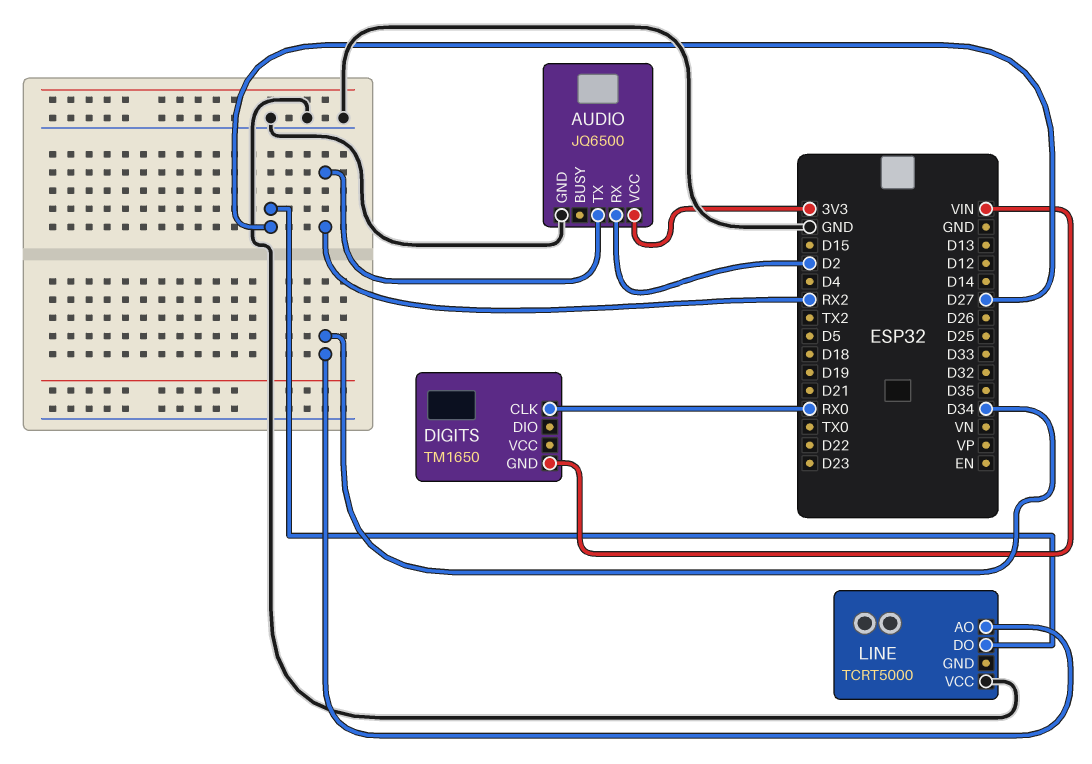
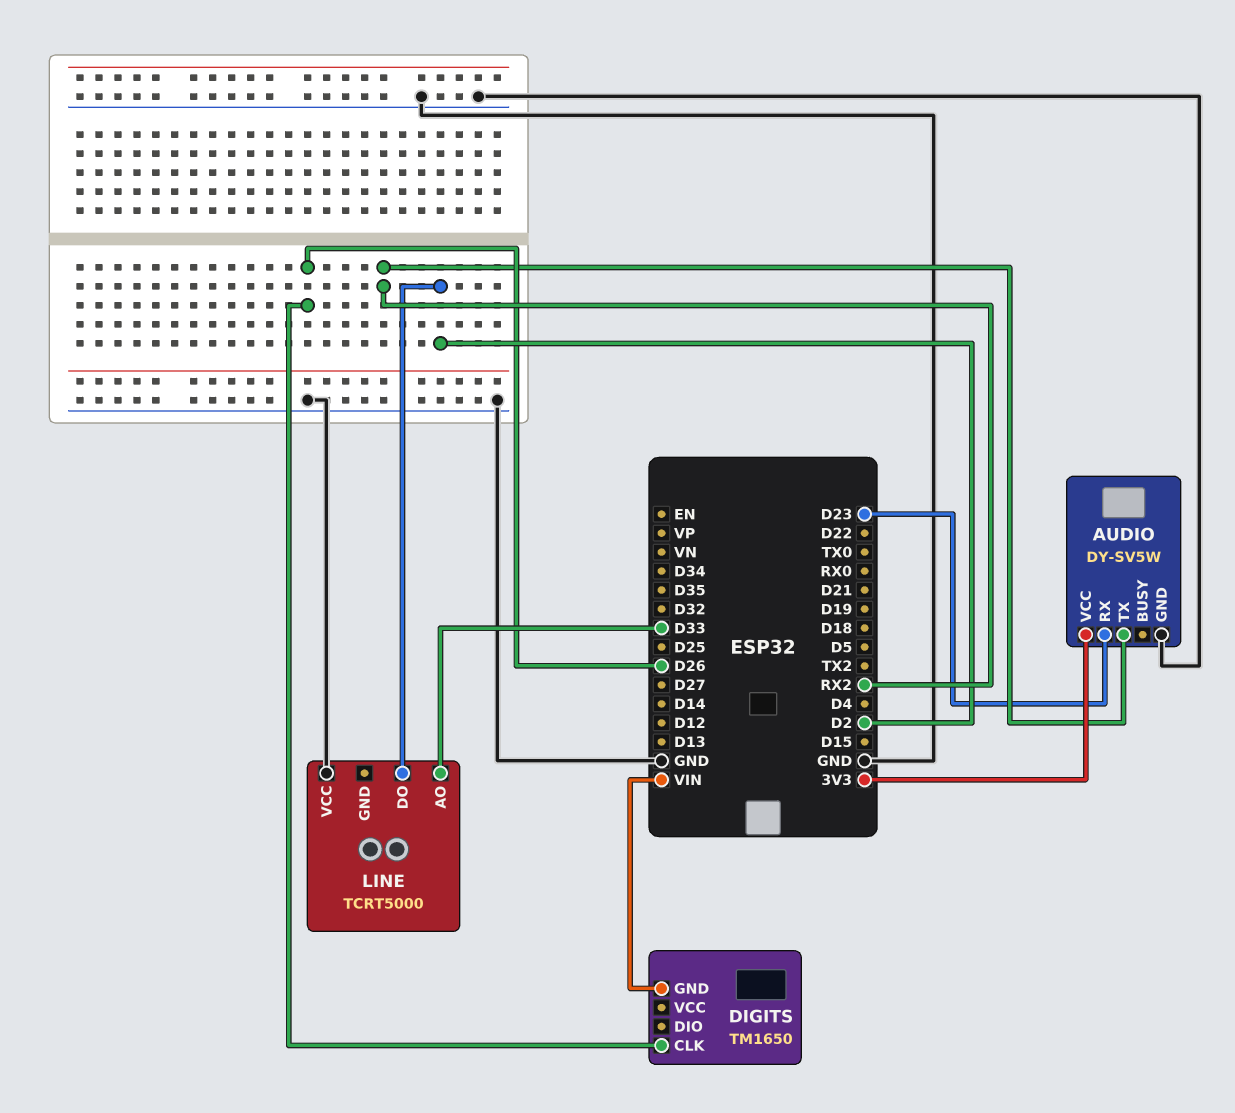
AUDIO: JQ6500 -> DY-SV5W
AUDIO pin RX: D2 -> D23
DIGITS pin CLK: RX0 -> D26
LINE pin AO: D34 -> D33
LINE pin DO: D27 -> D2

